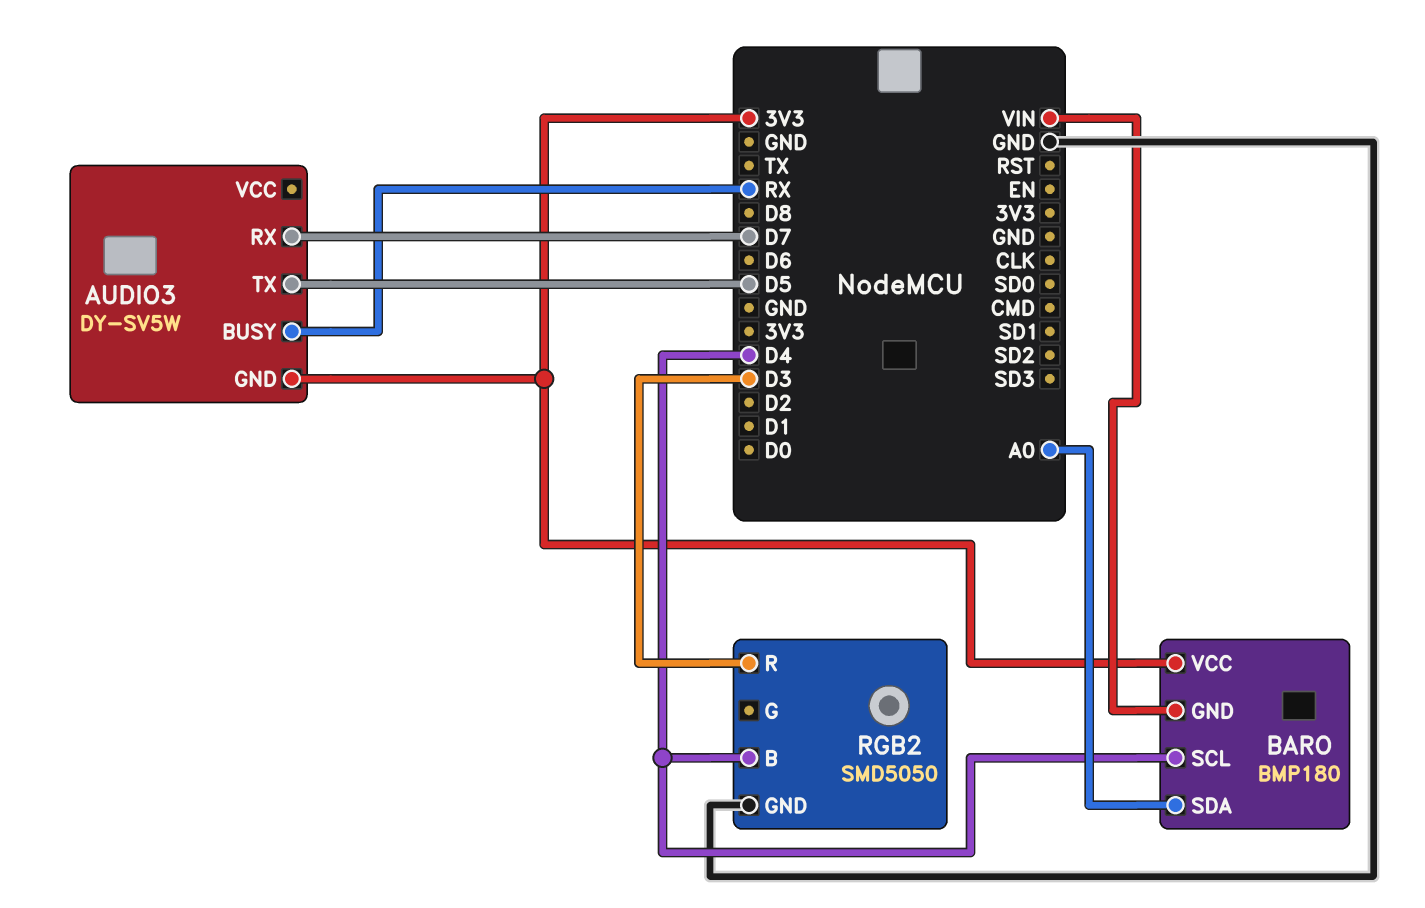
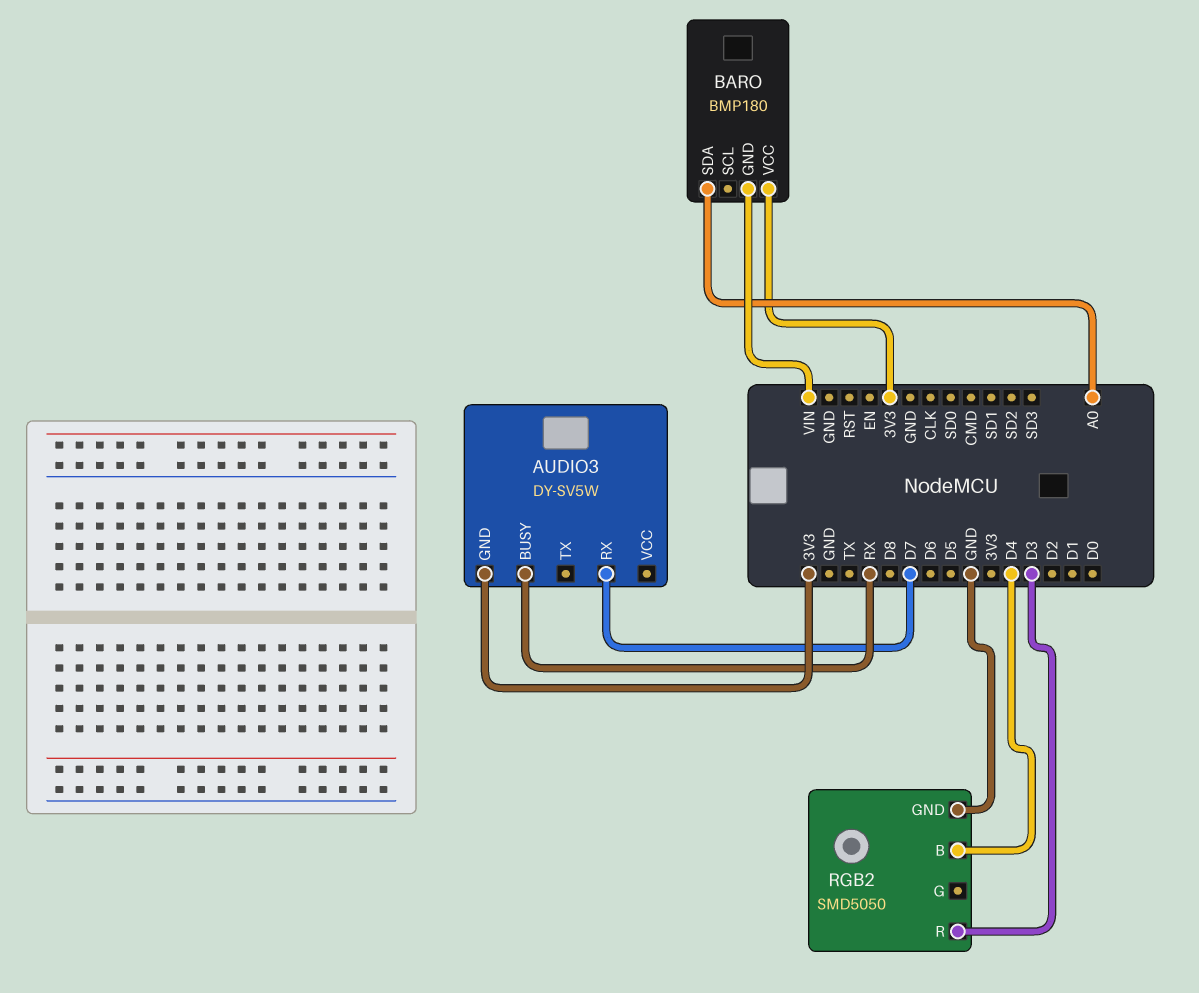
AUDIO3 pin TX: D5 -> none
BARO pin SCL: D4 -> none

